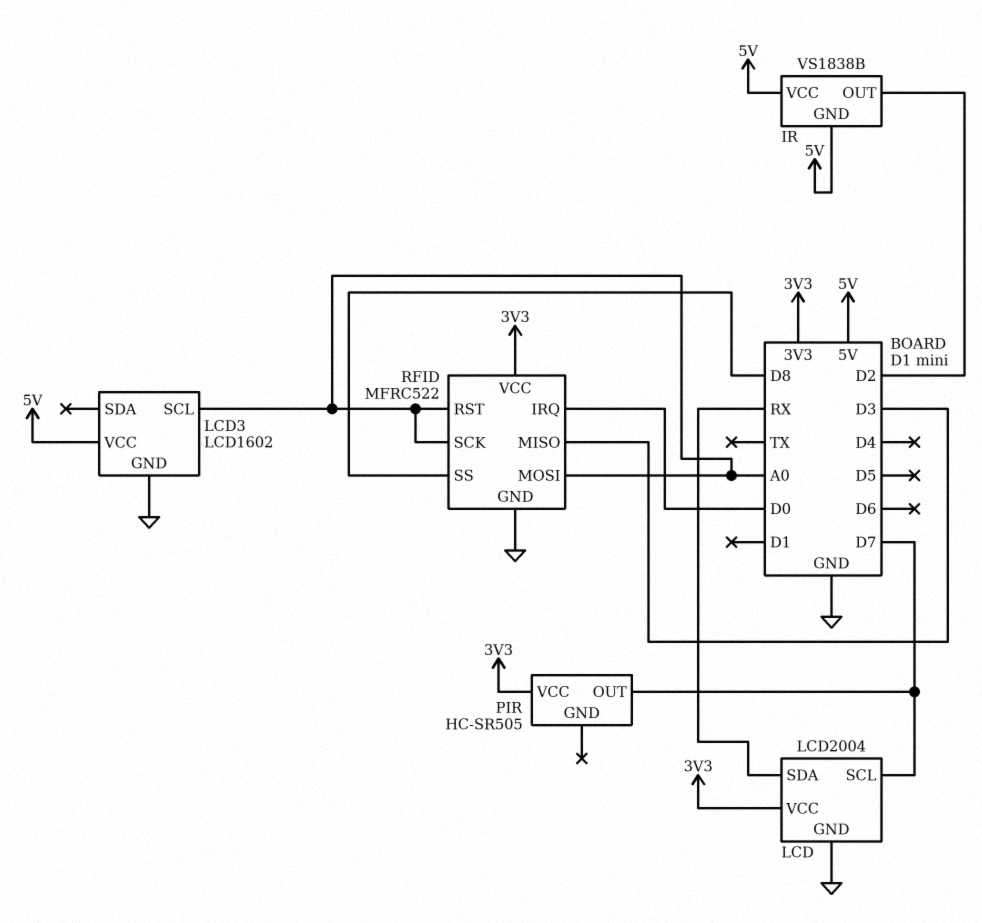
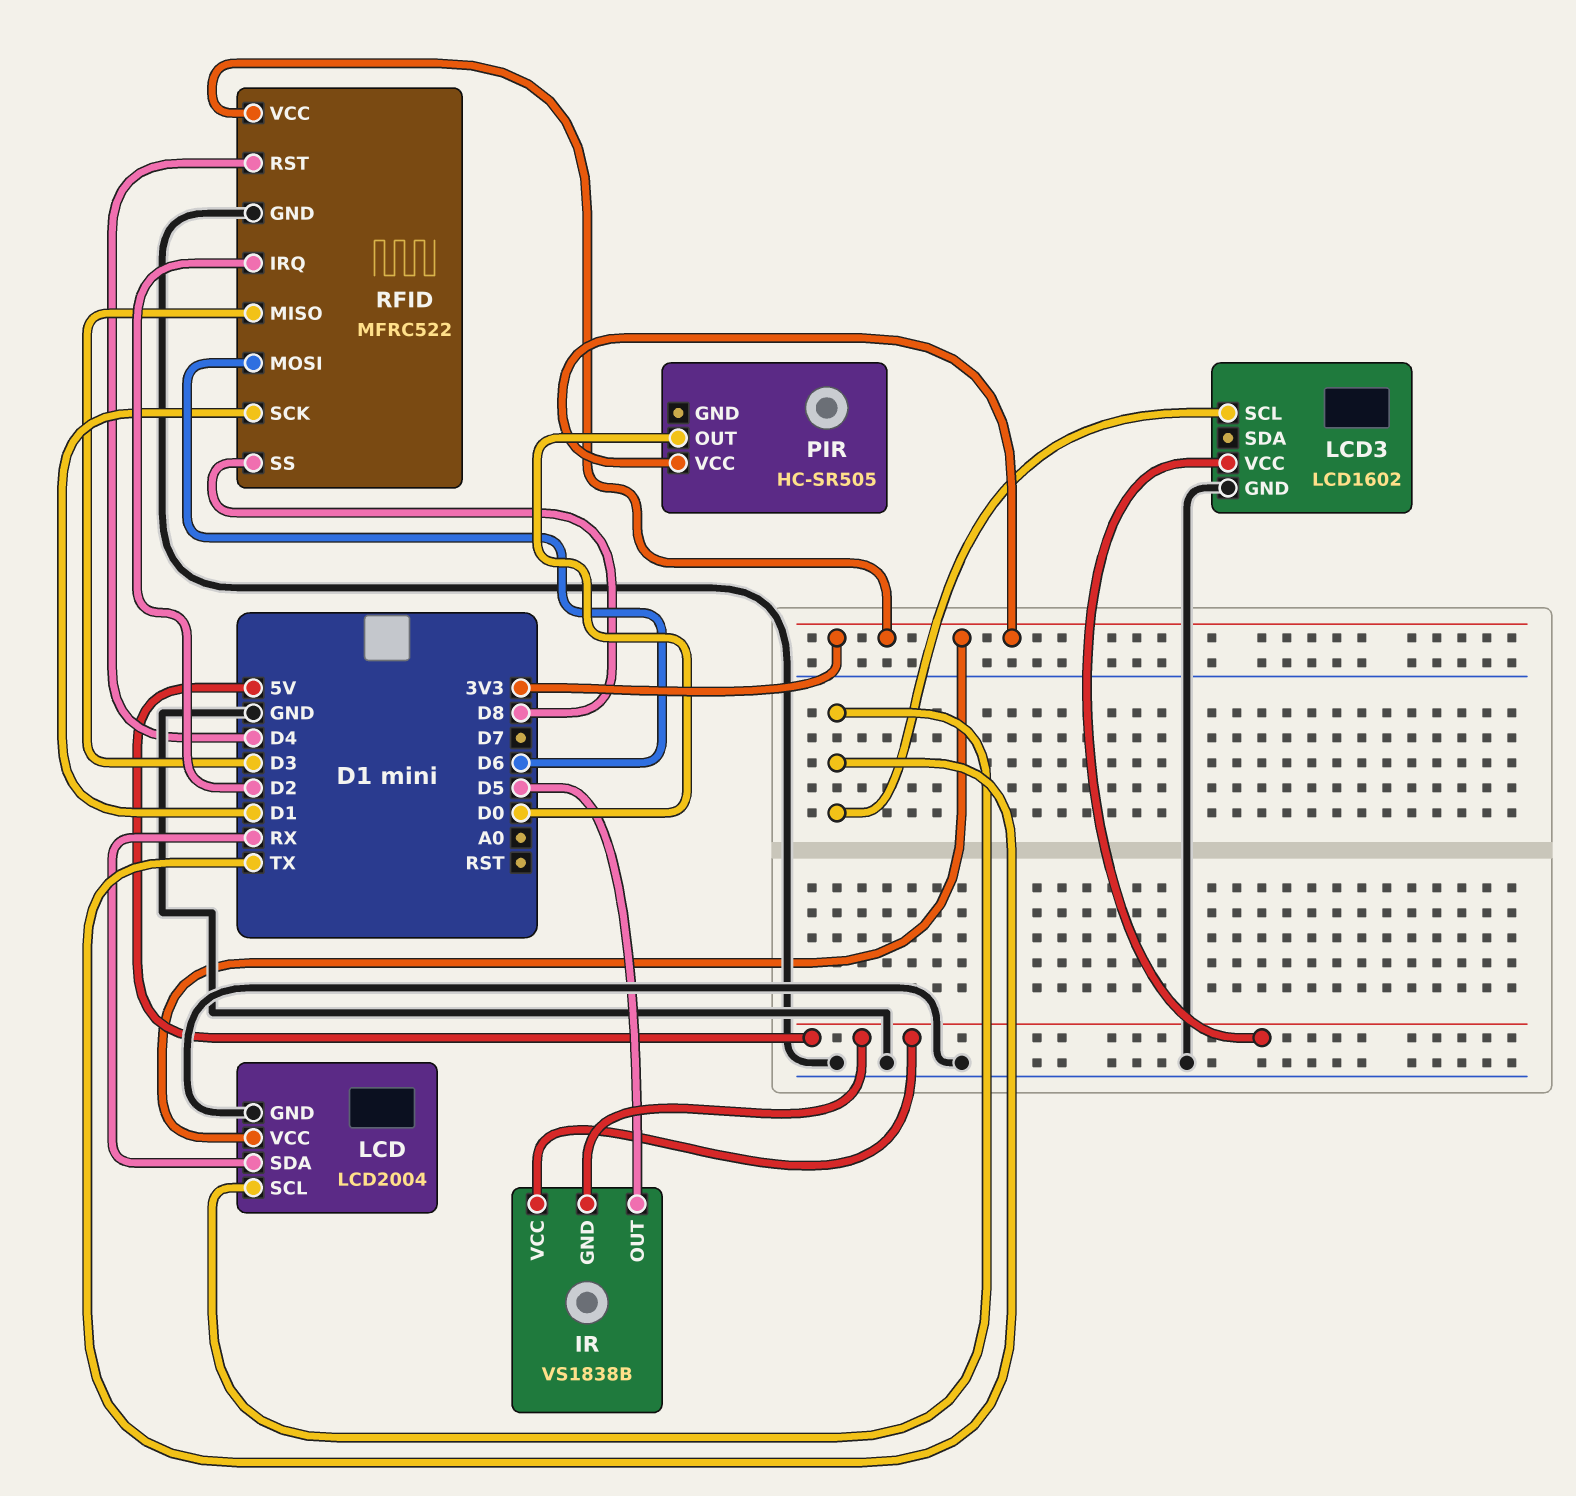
IR pin OUT: D2 -> D5
LCD pin SCL: D7 -> TX
LCD3 pin SCL: A0 -> TX
PIR pin OUT: D7 -> D0
RFID pin IRQ: D0 -> D2
RFID pin MOSI: A0 -> D6
RFID pin RST: A0 -> D4
RFID pin SCK: A0 -> D1

